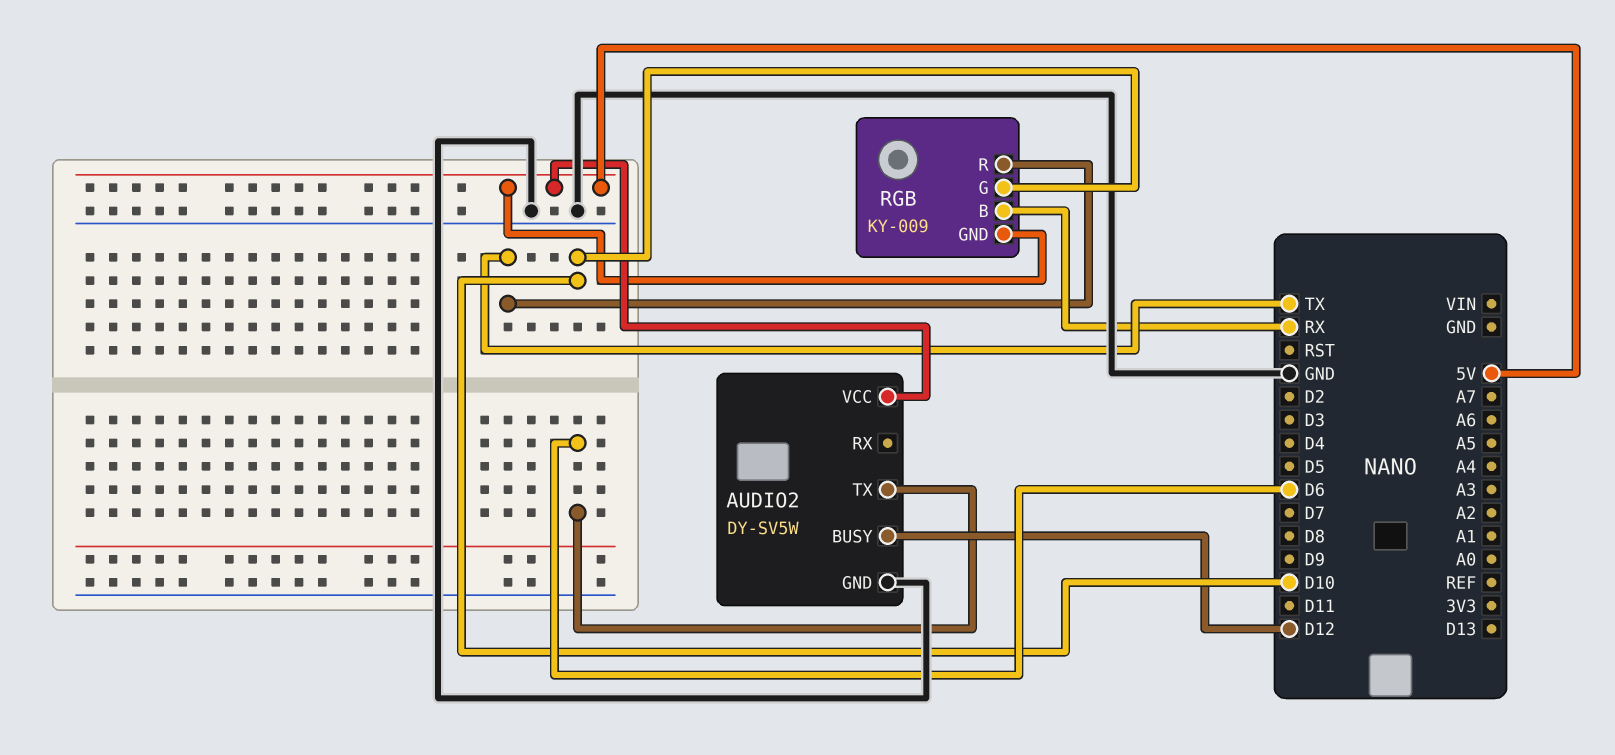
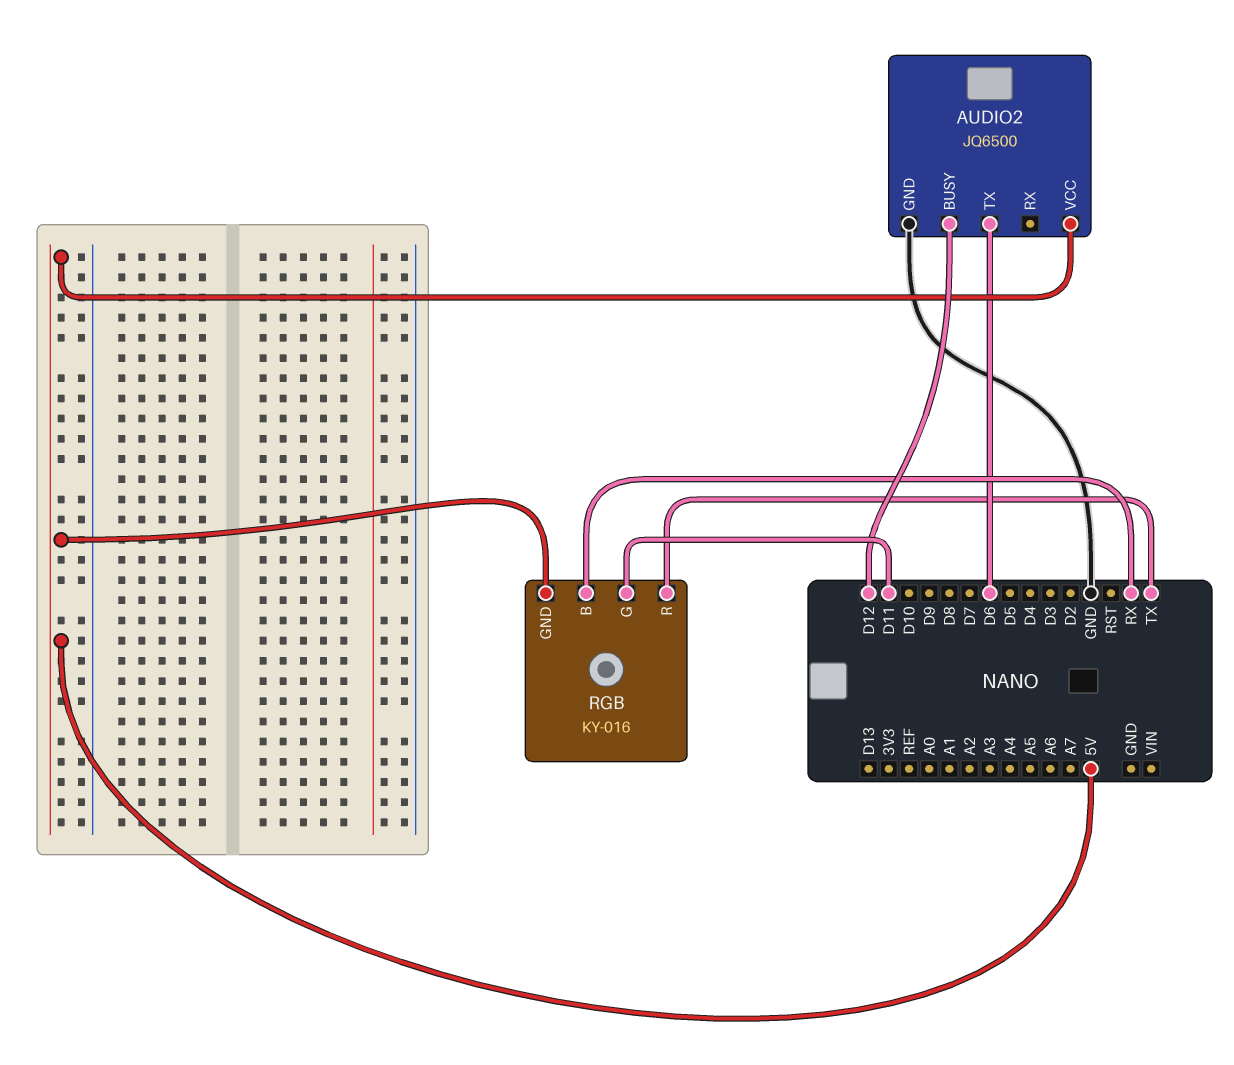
AUDIO2: DY-SV5W -> JQ6500
RGB: KY-009 -> KY-016
RGB pin G: D10 -> D11

